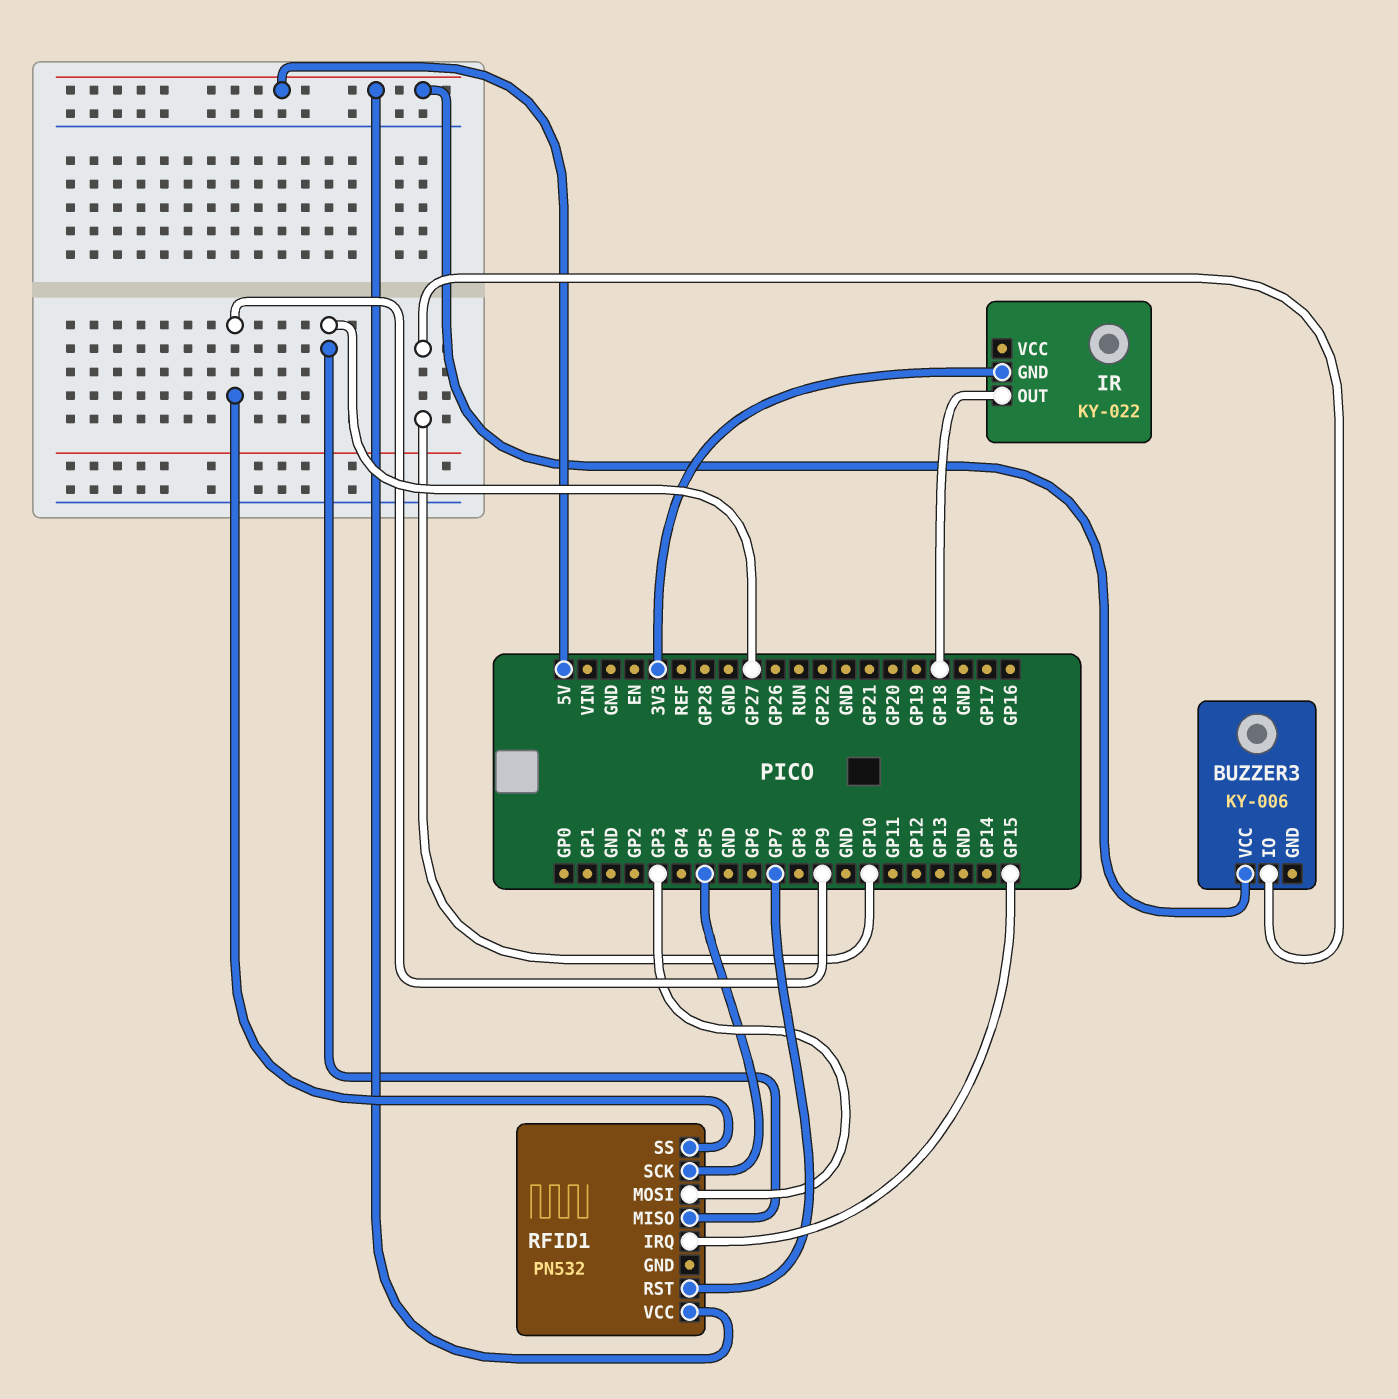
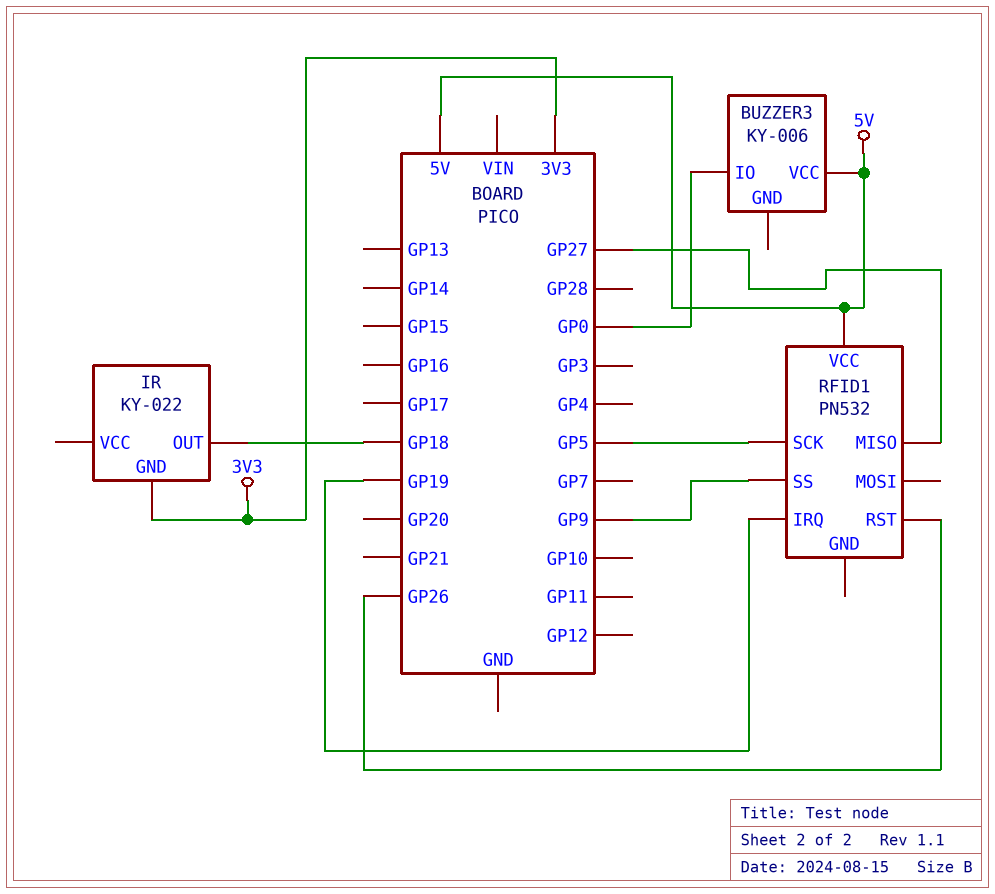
BUZZER3 pin IO: GP10 -> GP0
RFID1 pin IRQ: GP15 -> GP19
RFID1 pin MOSI: GP3 -> none
RFID1 pin RST: GP7 -> GP26

